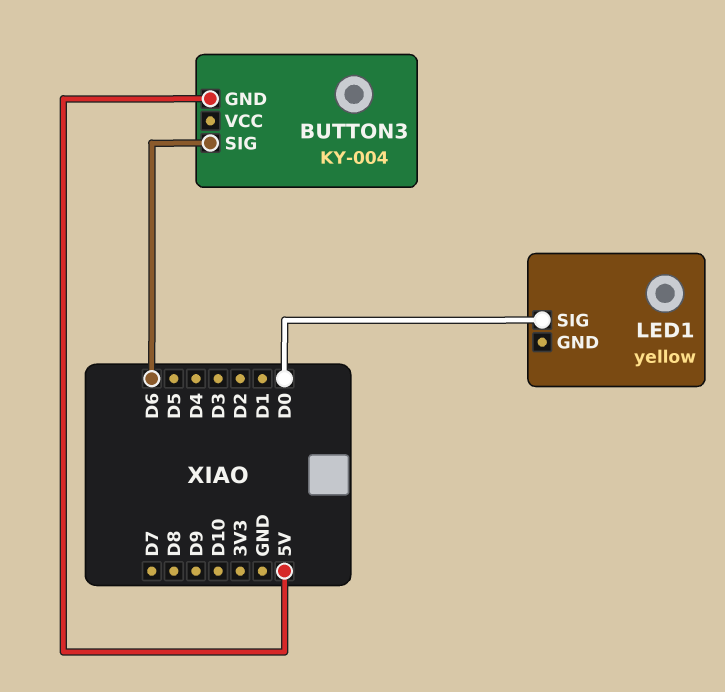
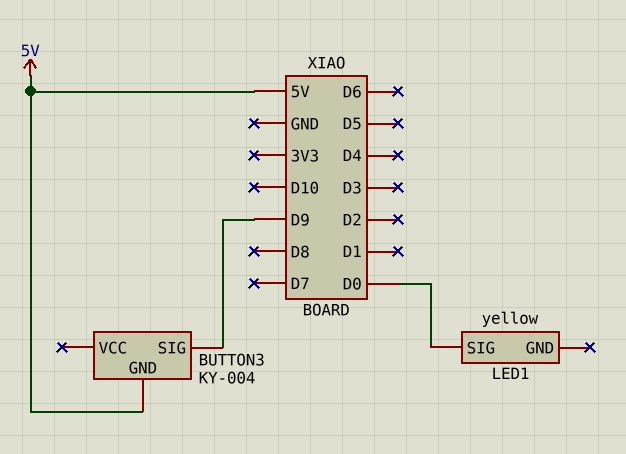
BUTTON3 pin SIG: D6 -> D9

